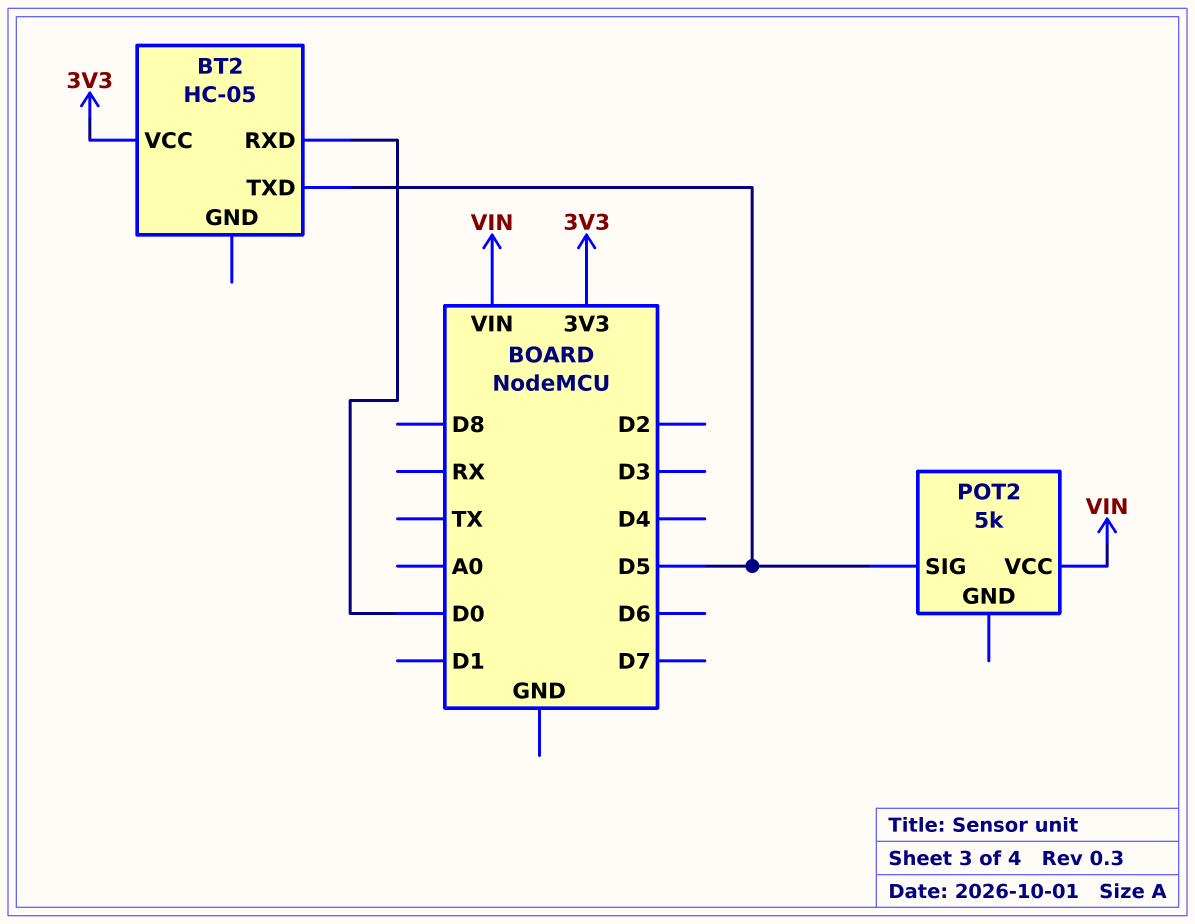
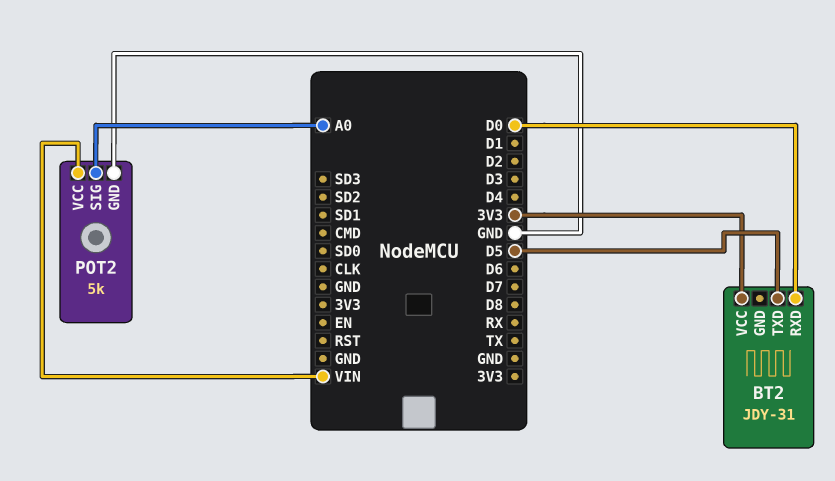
BT2: HC-05 -> JDY-31
POT2 pin GND: none -> GND
POT2 pin SIG: D5 -> A0

